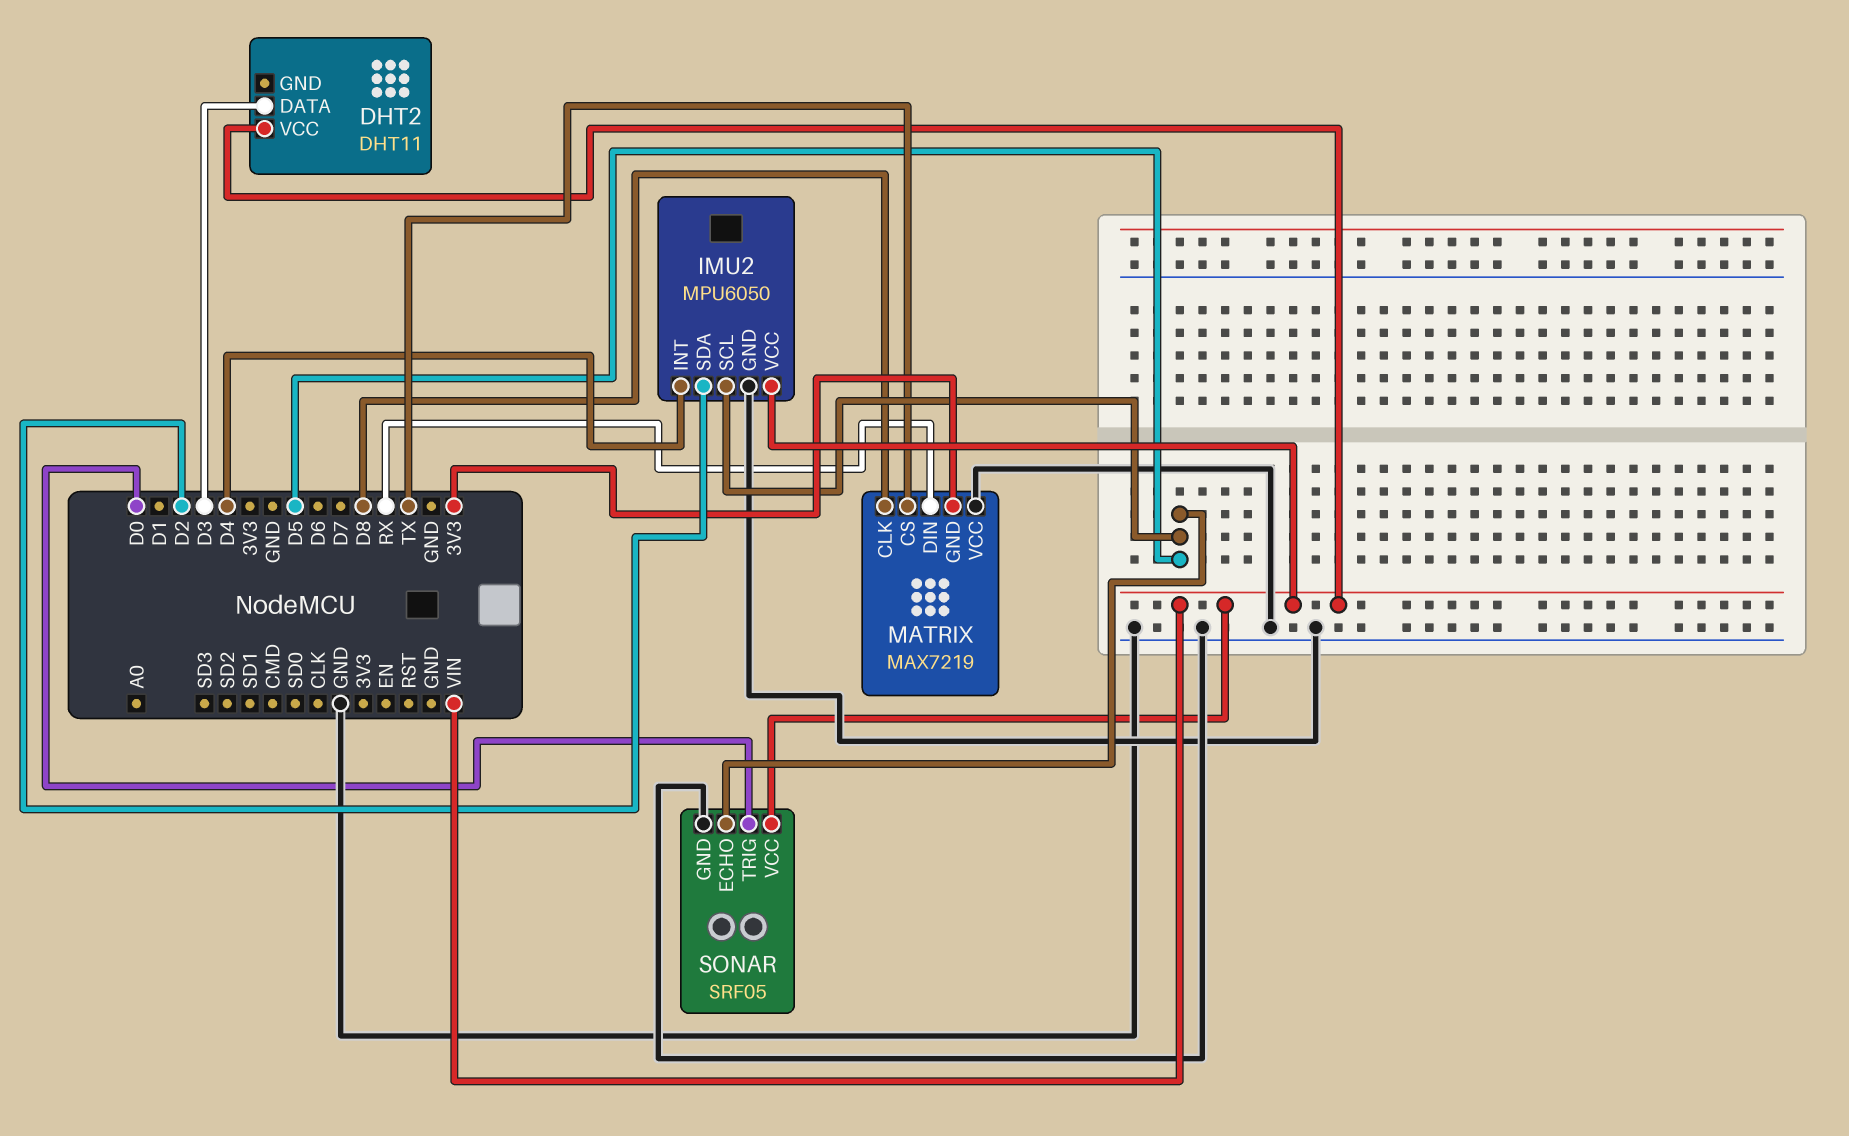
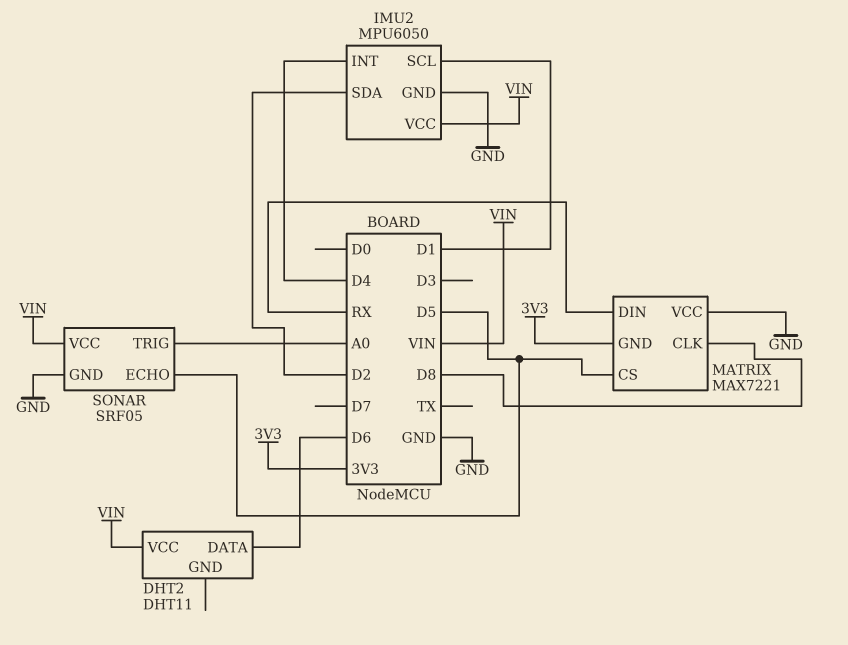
DHT2 pin DATA: D3 -> D6
IMU2 pin SCL: D5 -> D1
MATRIX: MAX7219 -> MAX7221
MATRIX pin CS: TX -> D5
SONAR pin TRIG: D0 -> A0

